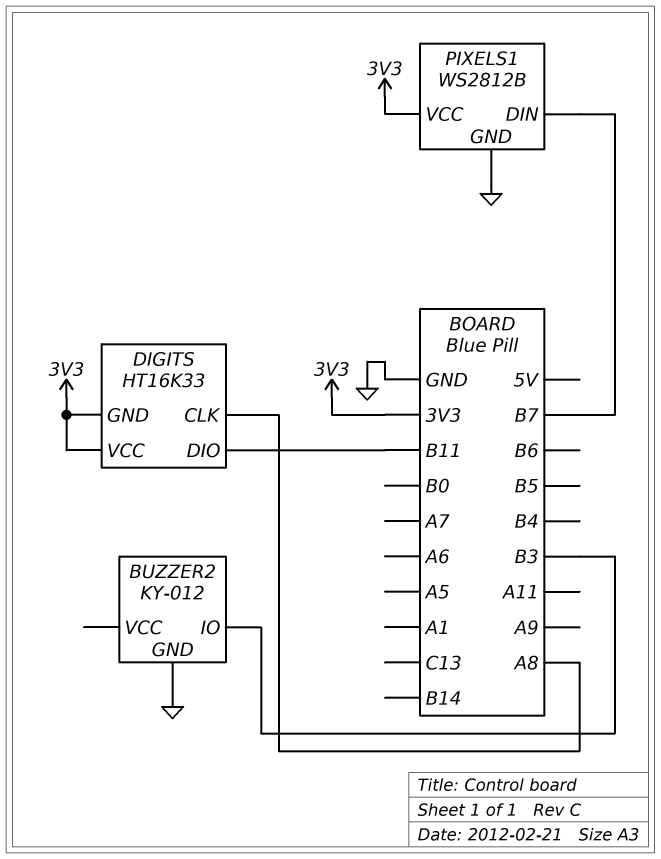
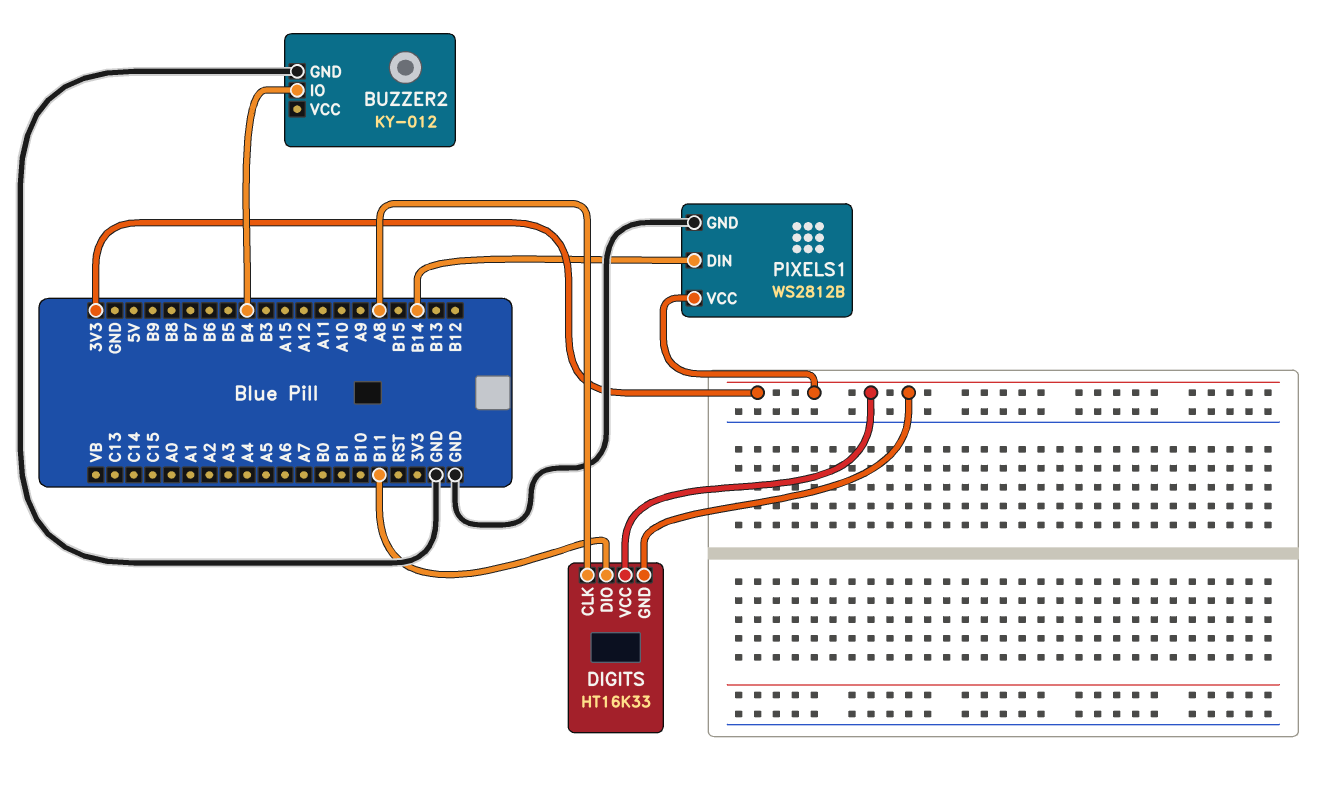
BUZZER2 pin IO: B3 -> B4
PIXELS1 pin DIN: B7 -> B14

